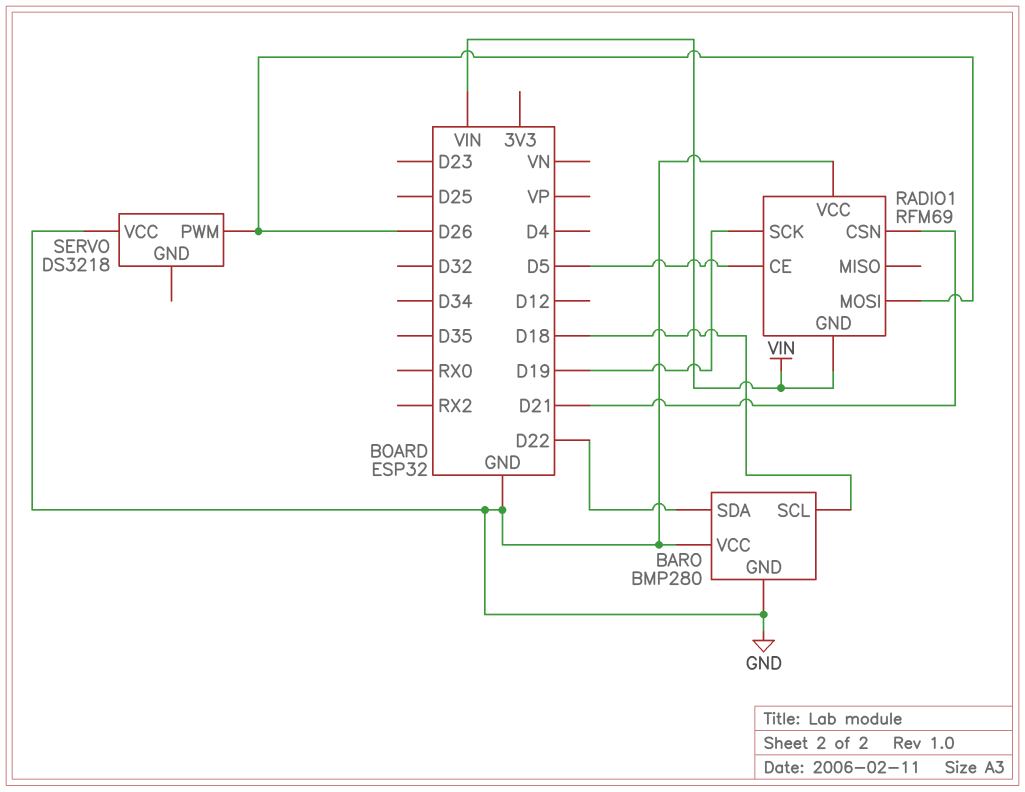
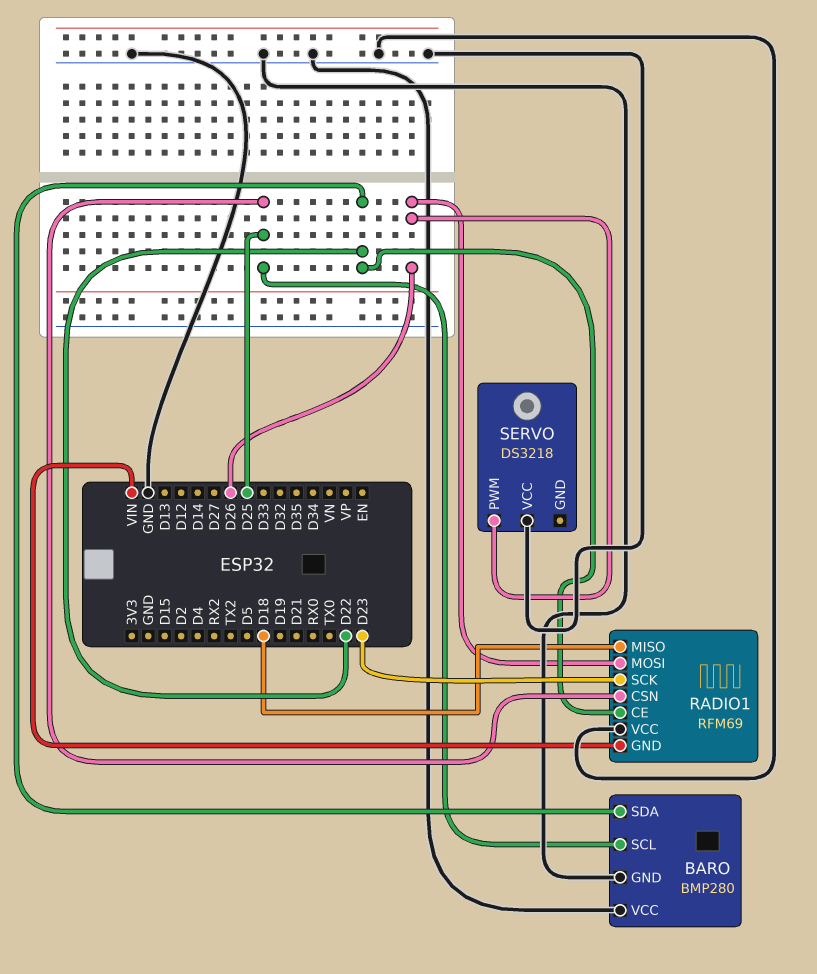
BARO pin SCL: D18 -> D25
RADIO1 pin CE: D5 -> D22
RADIO1 pin CSN: D21 -> D25
RADIO1 pin MISO: none -> D18
RADIO1 pin SCK: D19 -> D23

